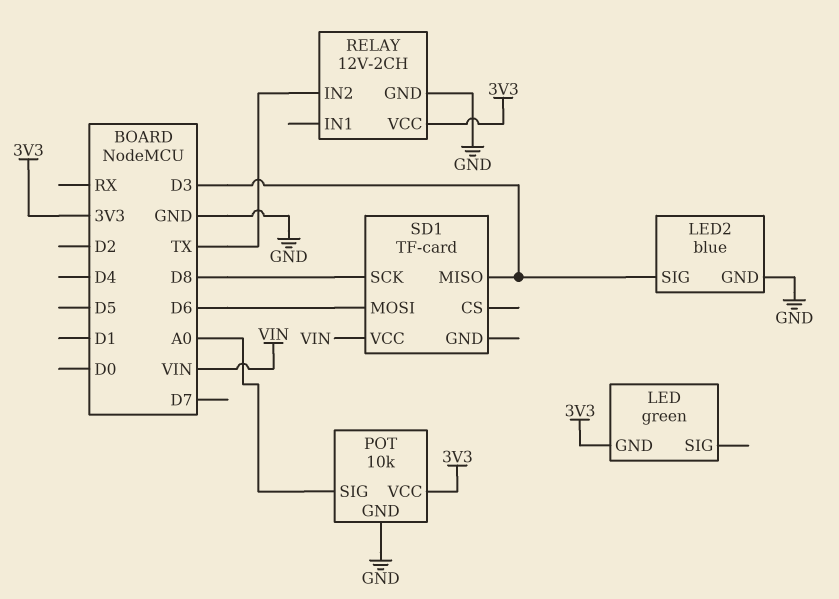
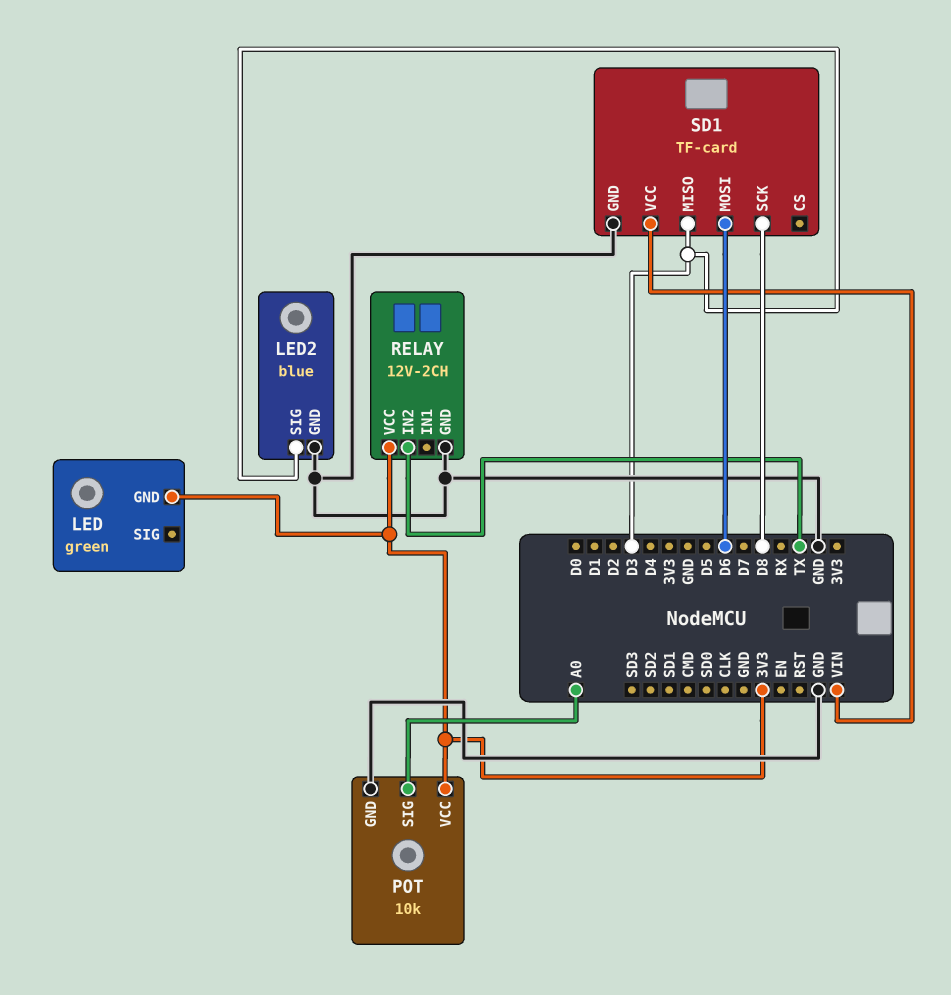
SD1 pin GND: none -> GND

